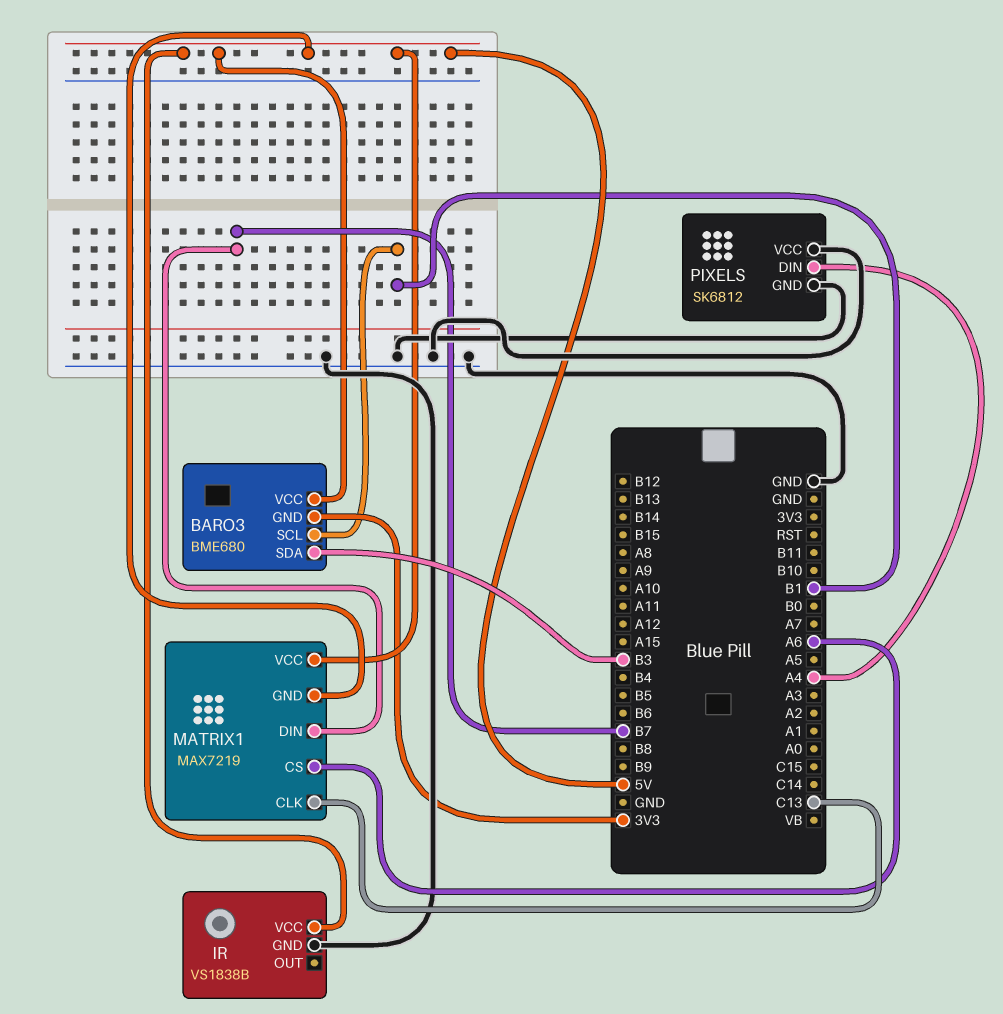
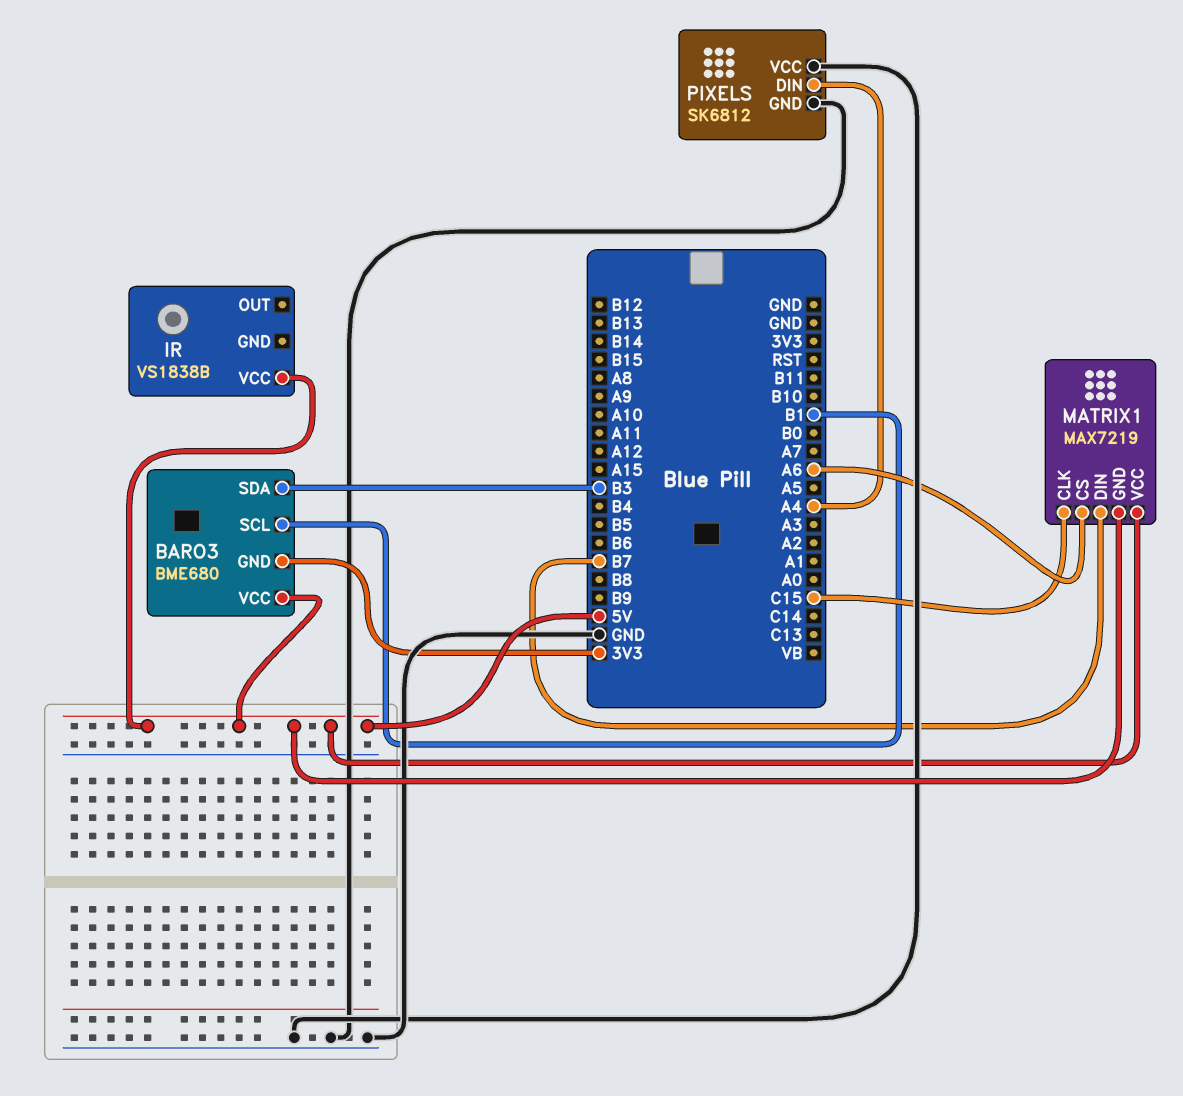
IR pin GND: GND -> none
MATRIX1 pin CLK: C13 -> C15

